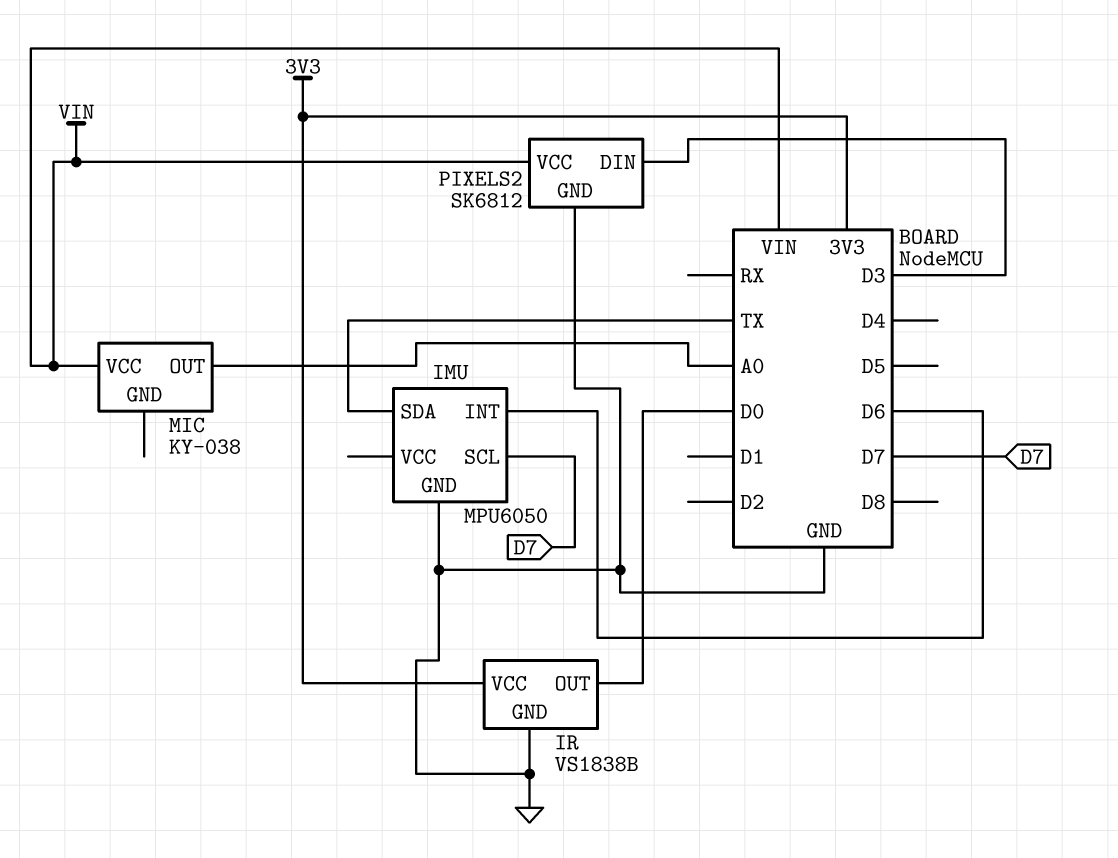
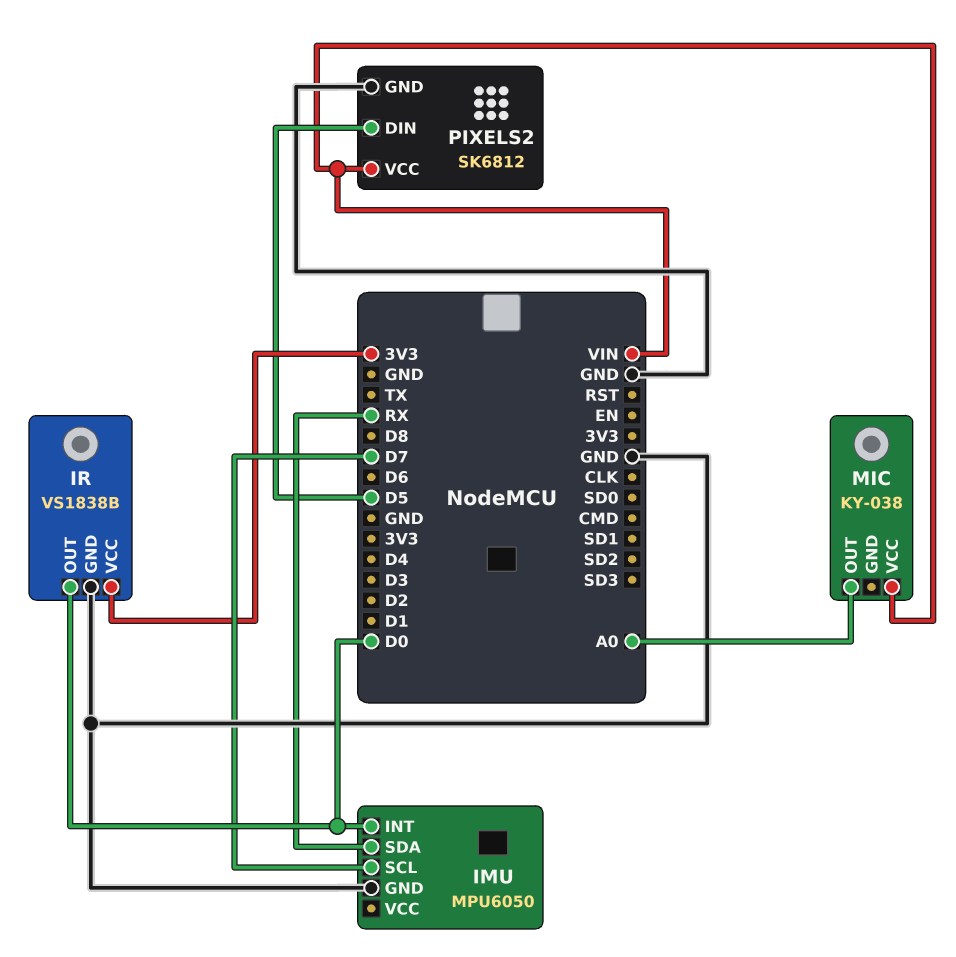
IMU pin INT: D6 -> D0
IMU pin SDA: TX -> RX
PIXELS2 pin DIN: D3 -> D5

